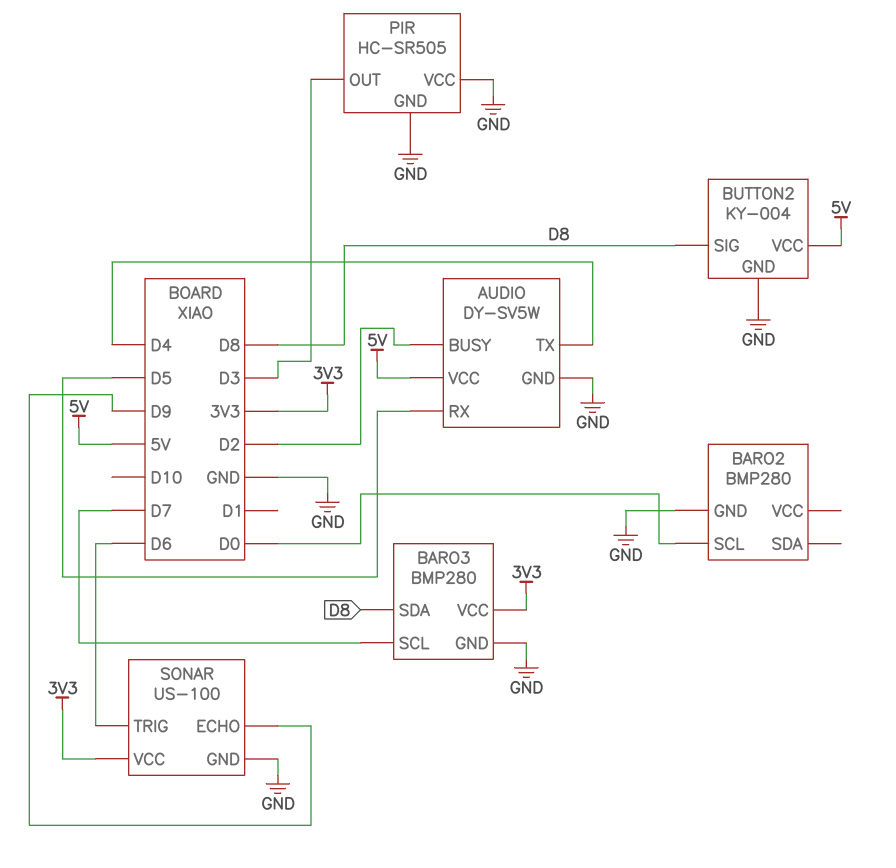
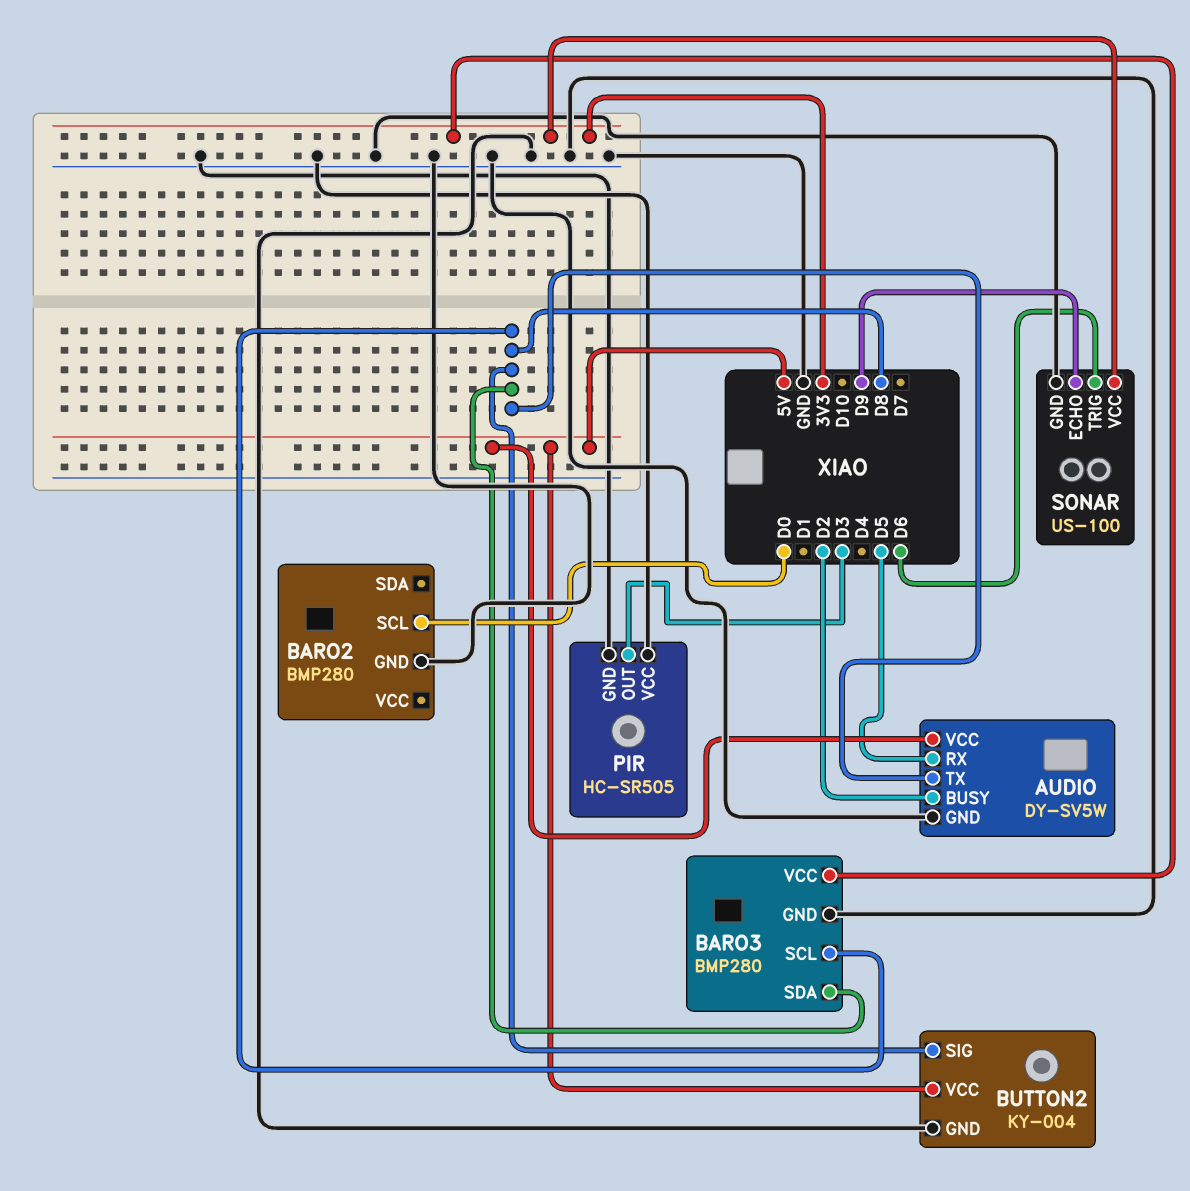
AUDIO pin TX: D4 -> D8
BARO3 pin SCL: D7 -> D8

